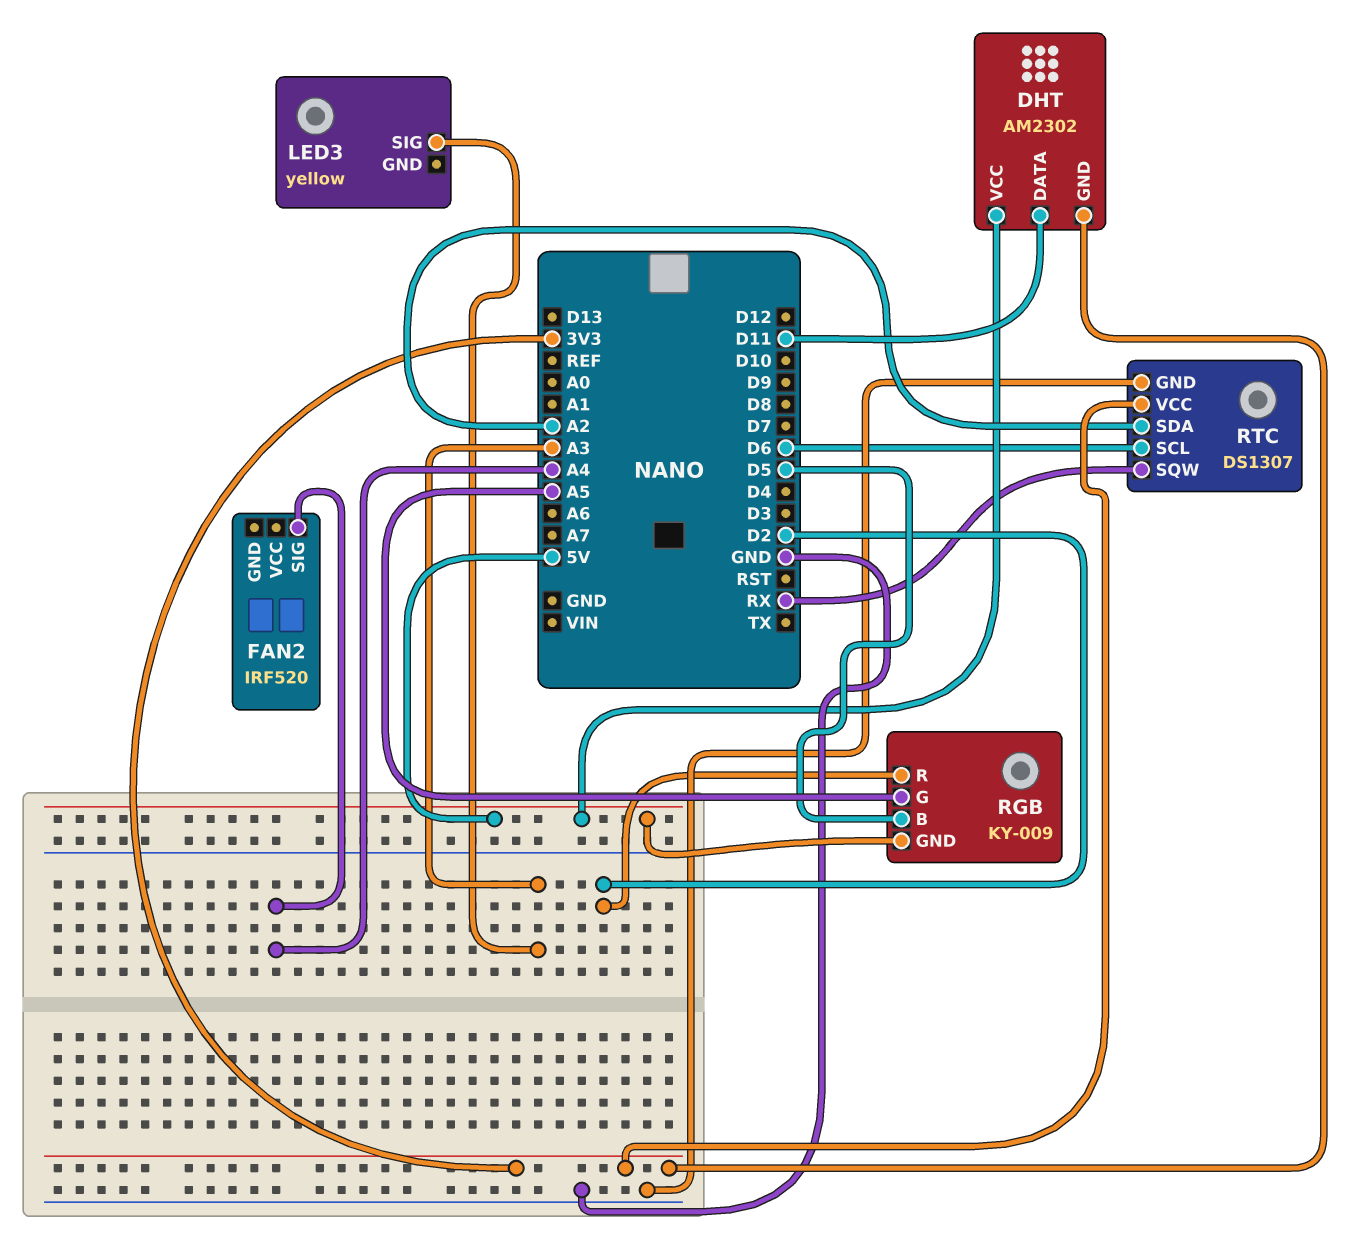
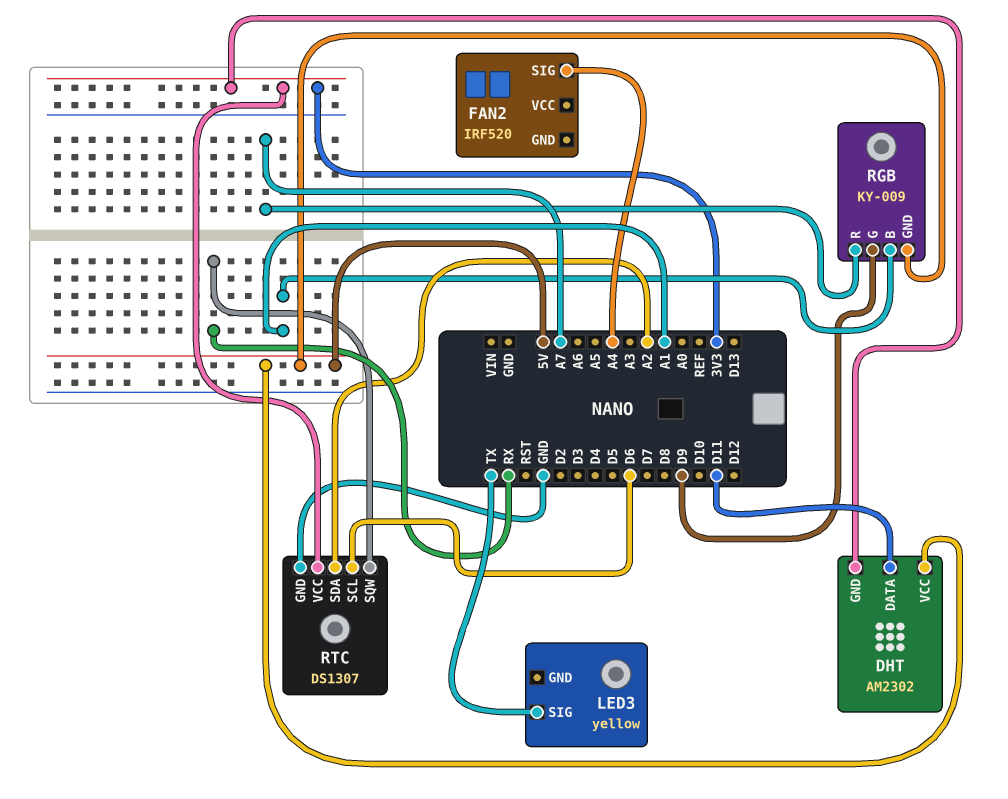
LED3 pin SIG: A3 -> TX
RGB pin B: D5 -> A1
RGB pin G: A5 -> D9
RGB pin R: D2 -> A7

